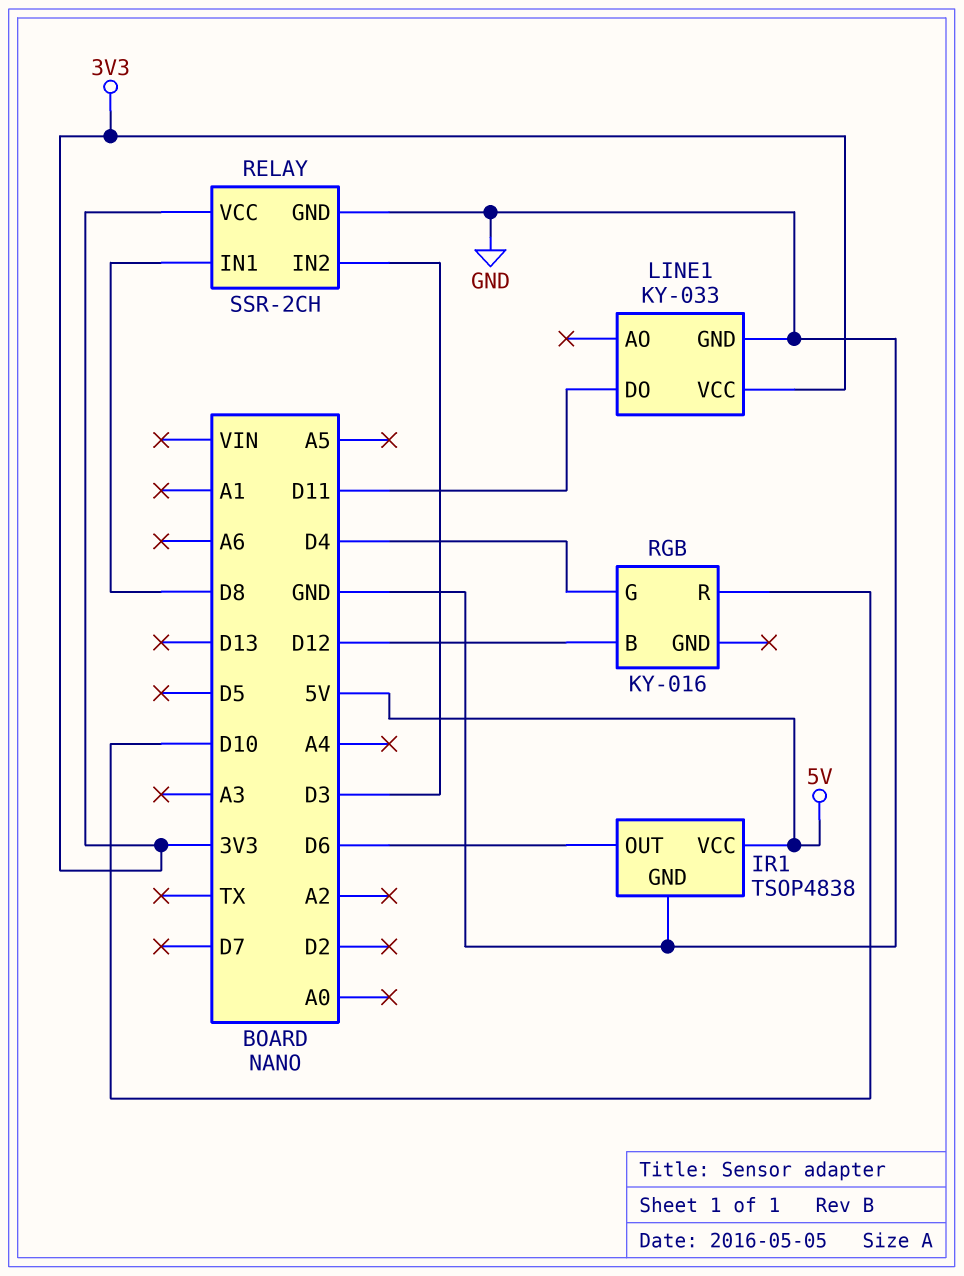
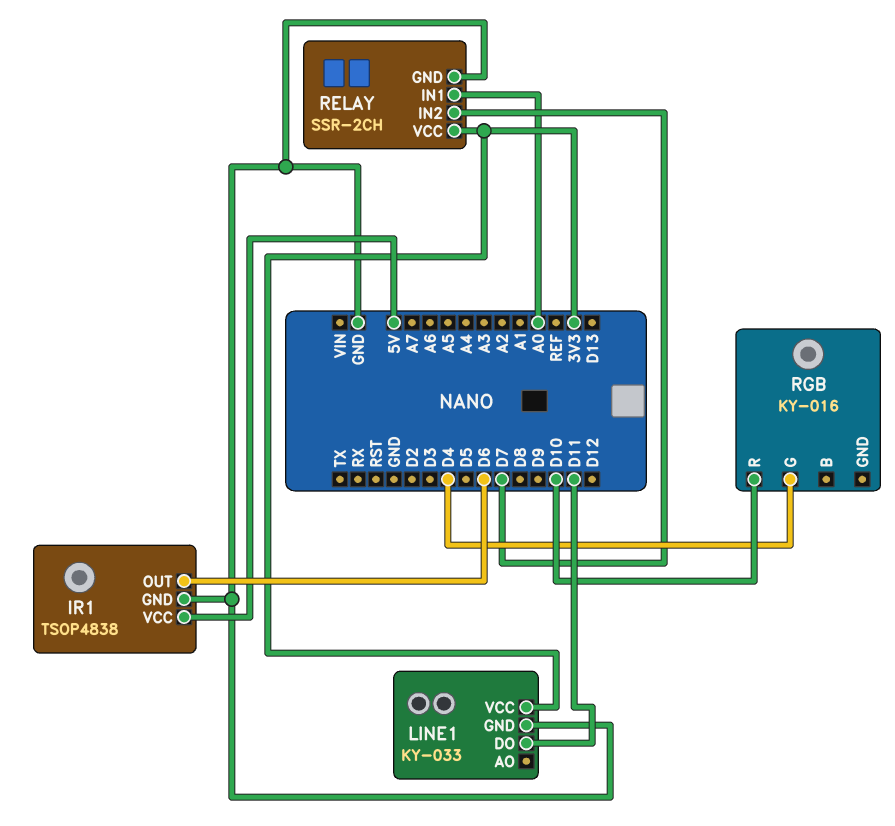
RELAY pin IN1: D8 -> A0
RELAY pin IN2: D3 -> D7
RGB pin B: D12 -> none

